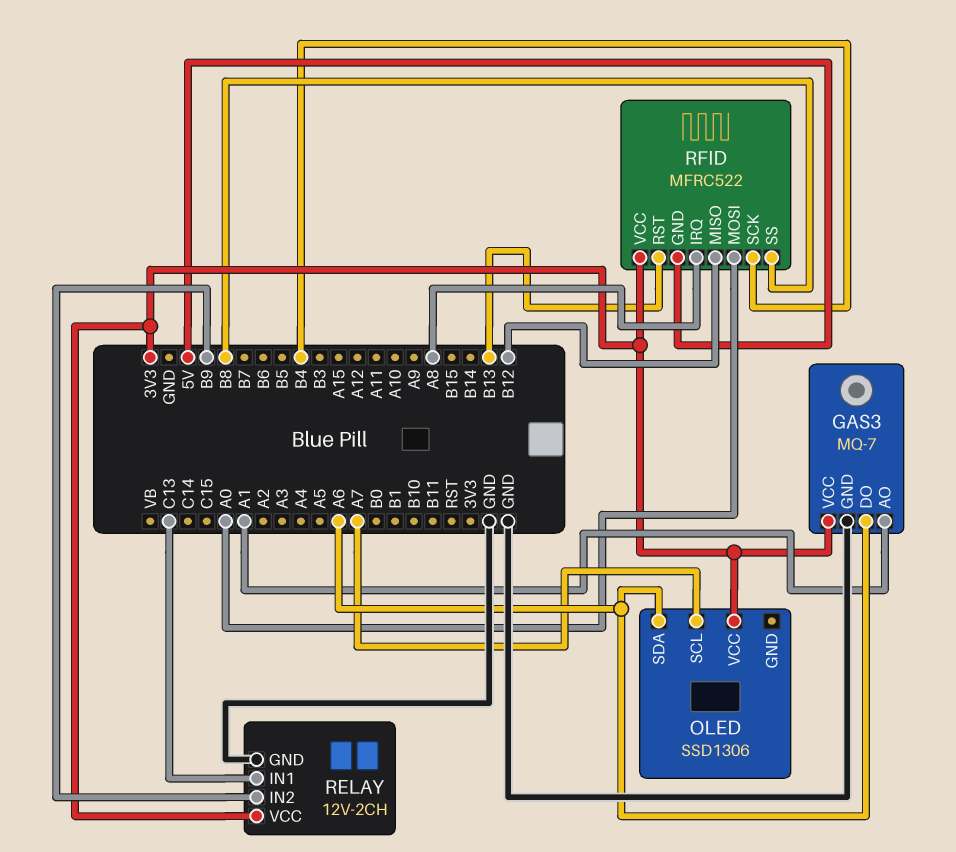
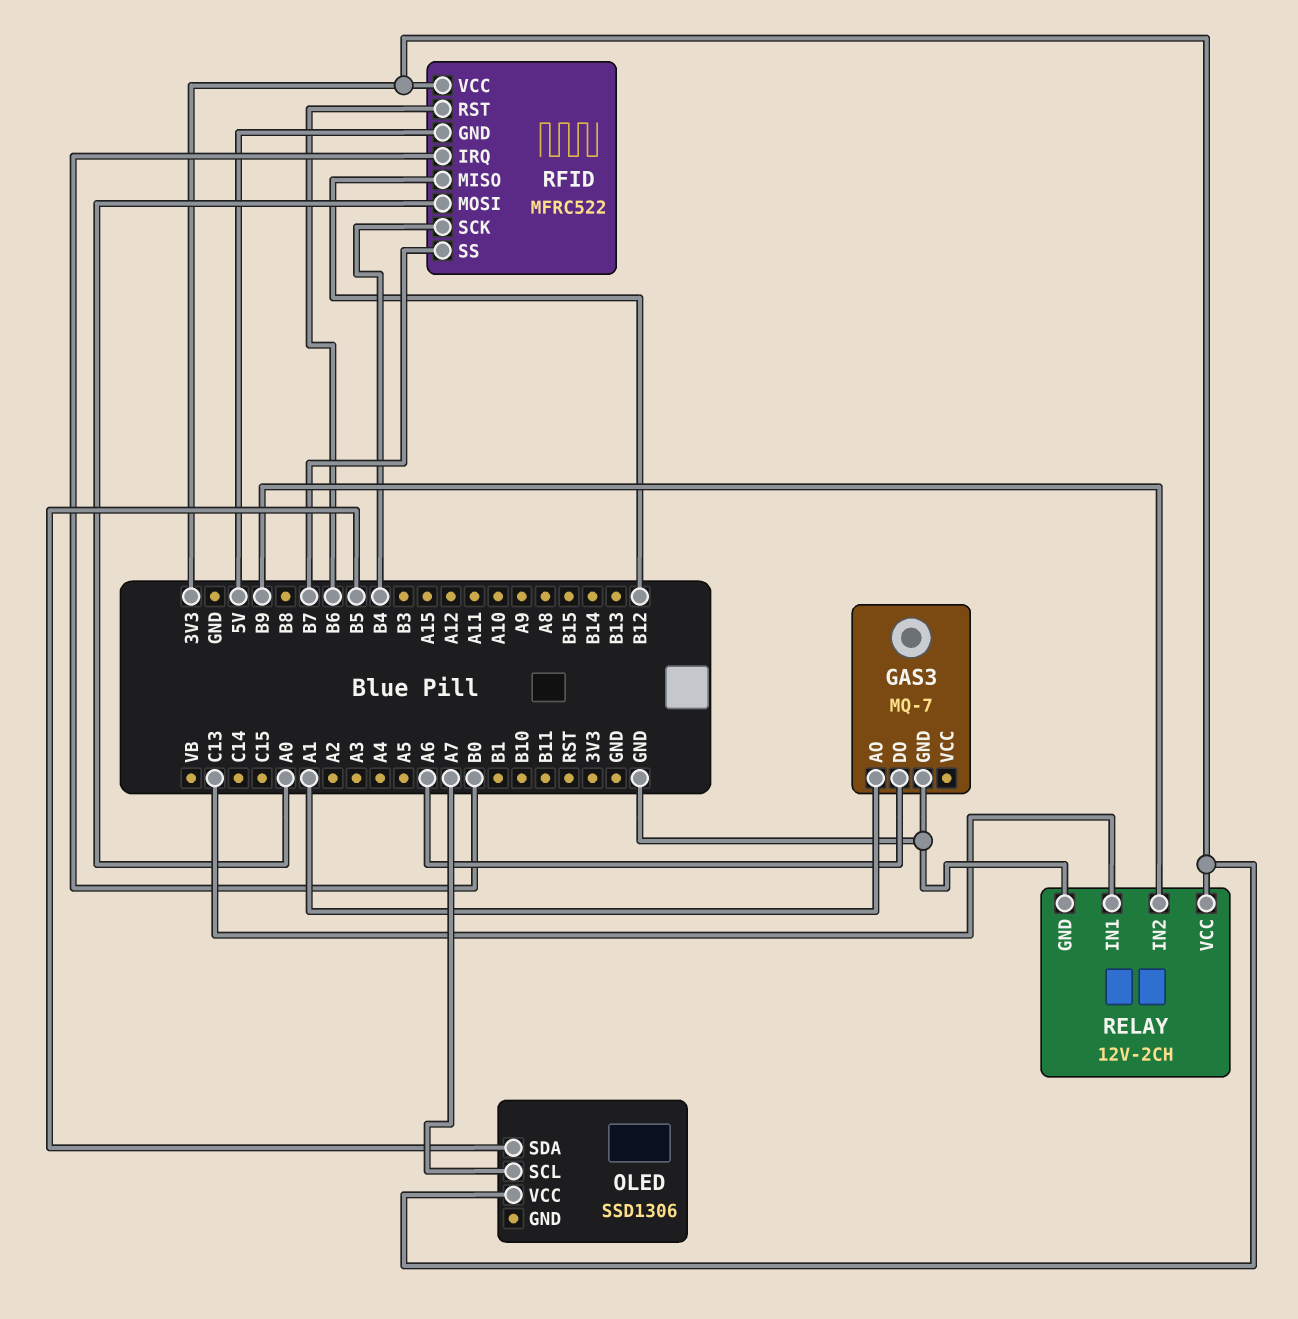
GAS3 pin VCC: 3V3 -> none
OLED pin SDA: A6 -> B5
RFID pin IRQ: A8 -> B0
RFID pin RST: B13 -> B6
RFID pin SS: B8 -> B7

